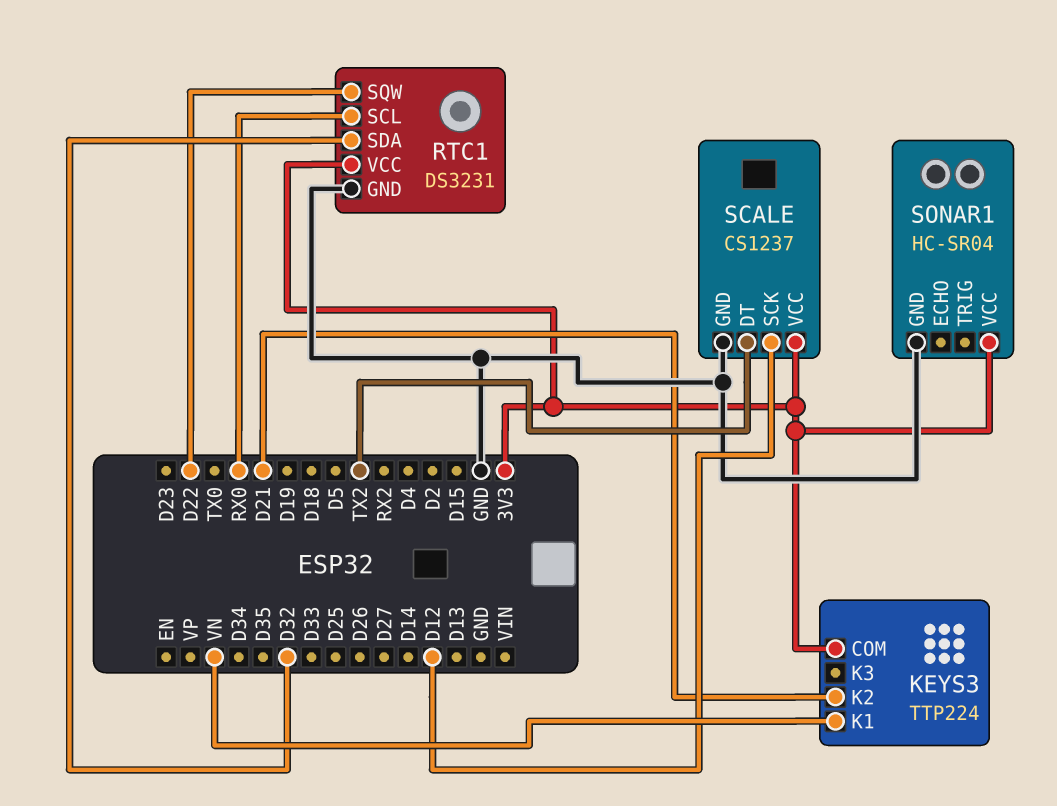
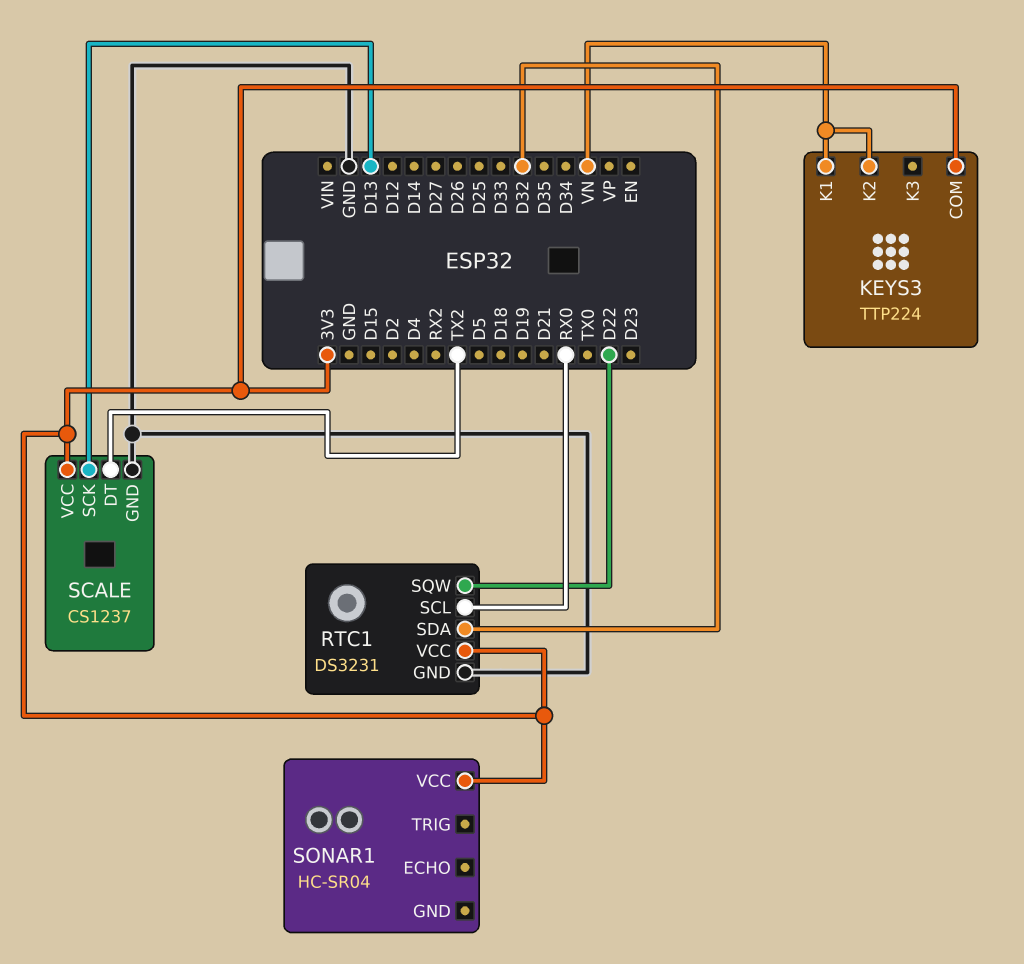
KEYS3 pin K2: D21 -> VN
SCALE pin SCK: D12 -> D13
SONAR1 pin GND: GND -> none

